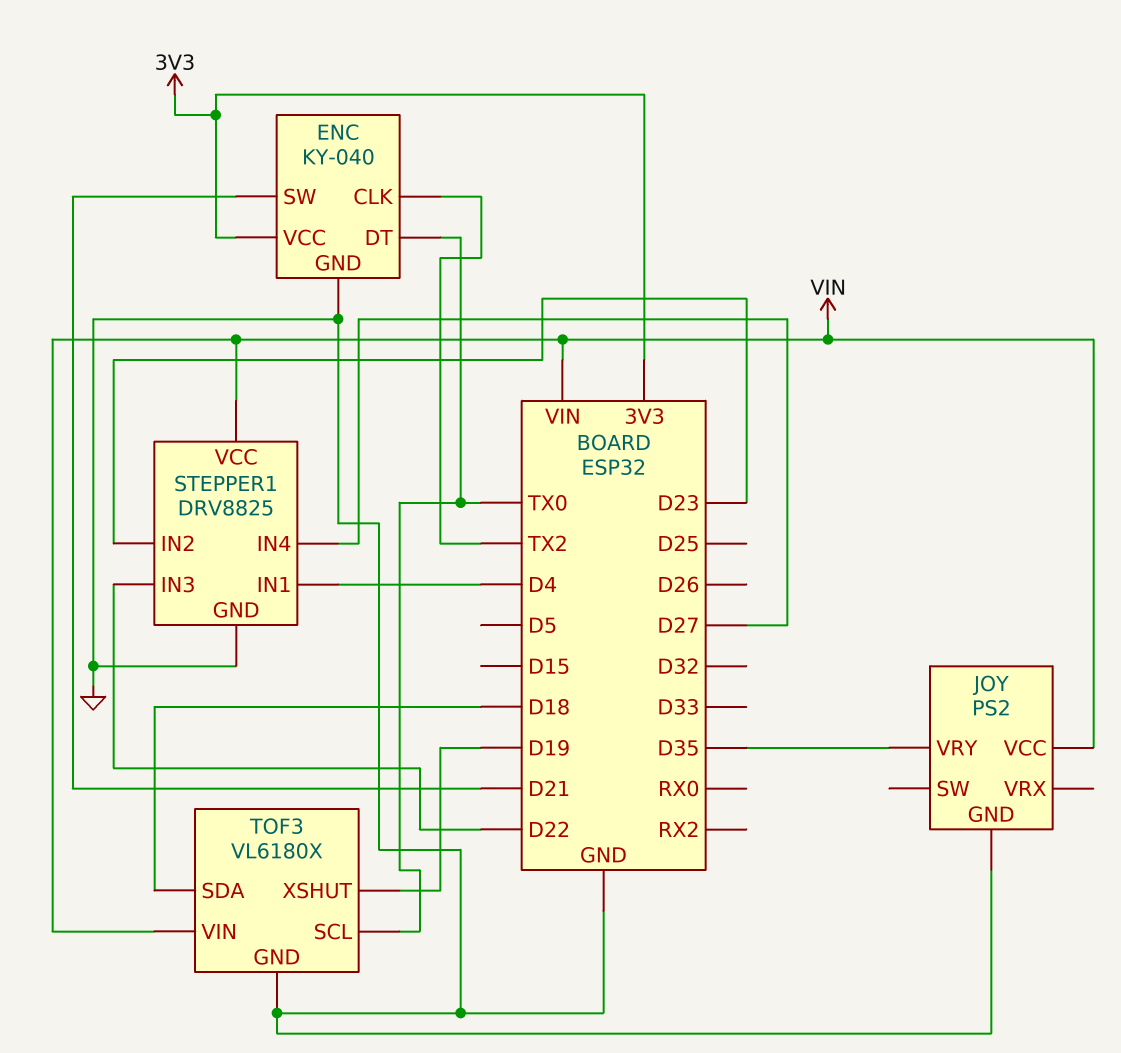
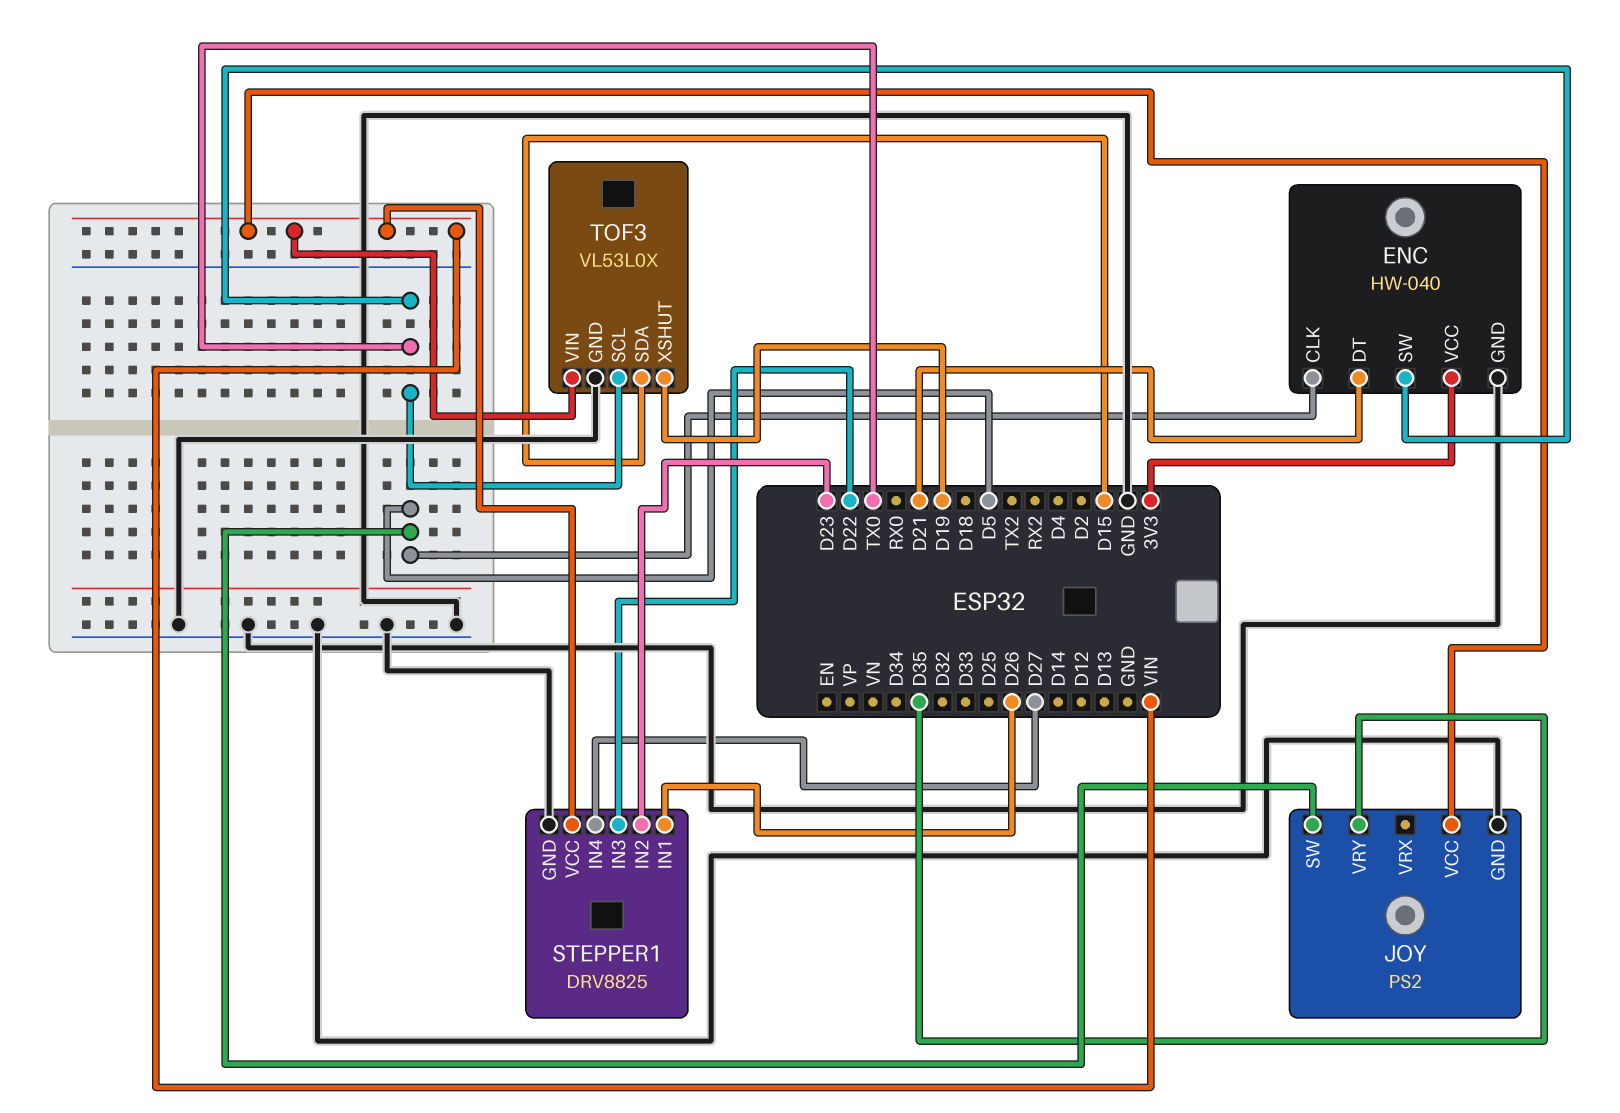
ENC: KY-040 -> HW-040
ENC pin CLK: TX2 -> D5
ENC pin DT: TX0 -> D21
ENC pin SW: D21 -> TX0
JOY pin SW: none -> D5
STEPPER1 pin IN1: D4 -> D26
TOF3: VL6180X -> VL53L0X
TOF3 pin SDA: D18 -> D15

